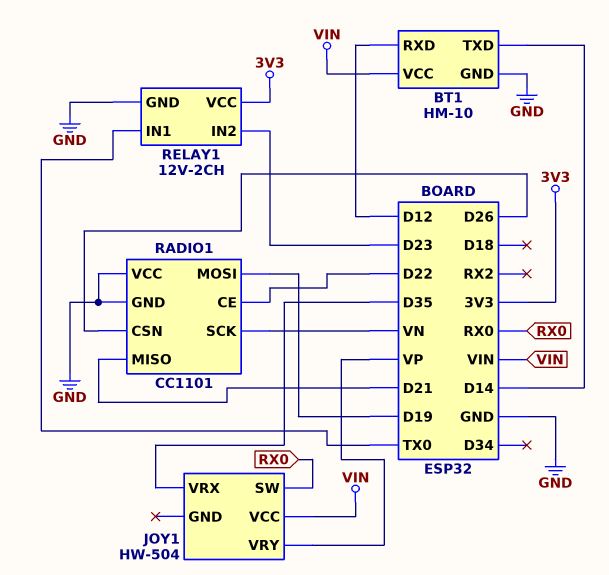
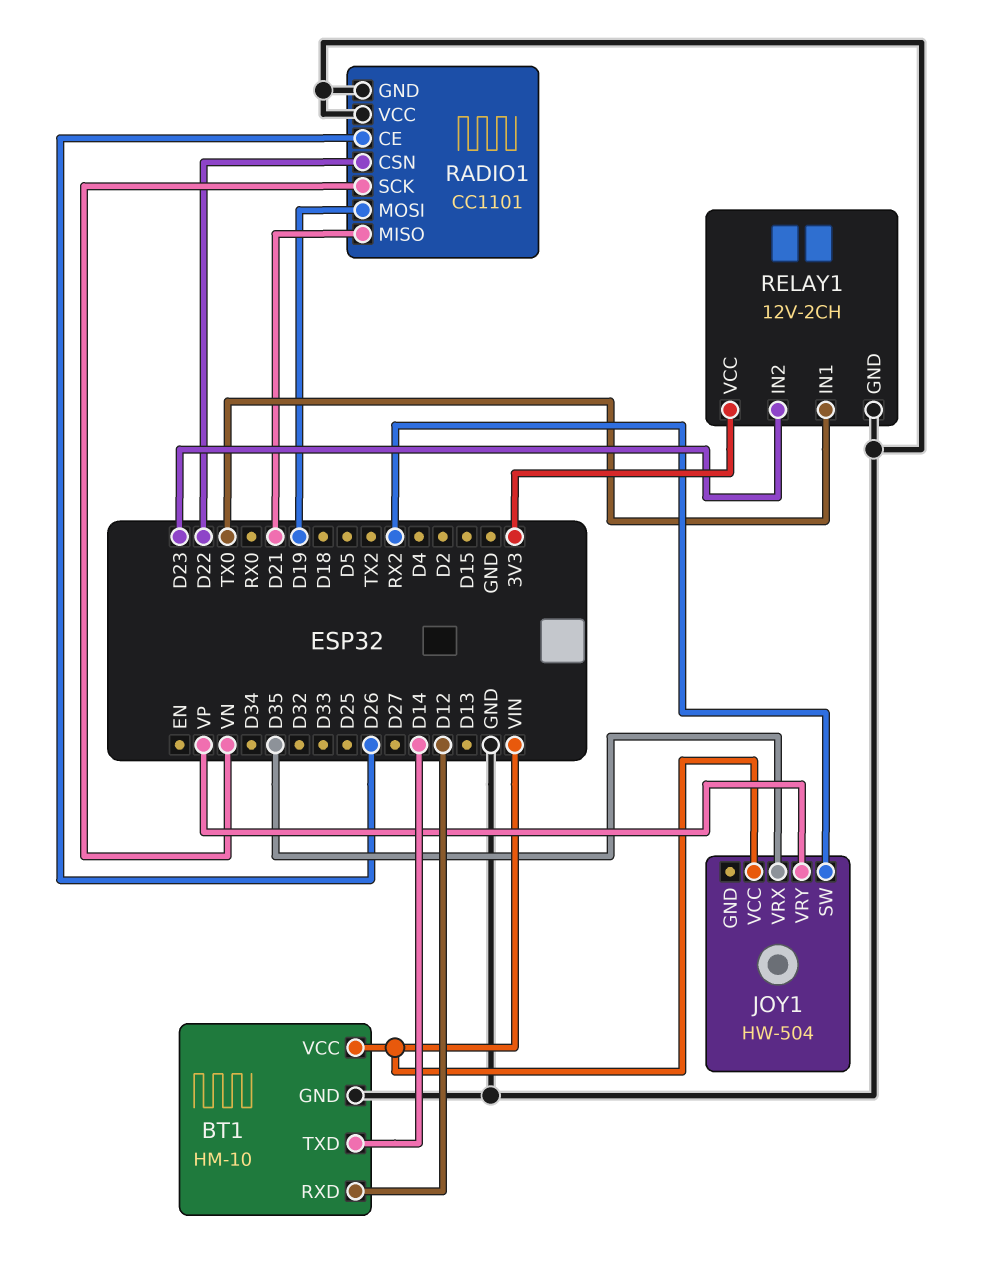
JOY1 pin SW: RX0 -> RX2
RADIO1 pin CE: D22 -> D26
RADIO1 pin CSN: D26 -> D22

